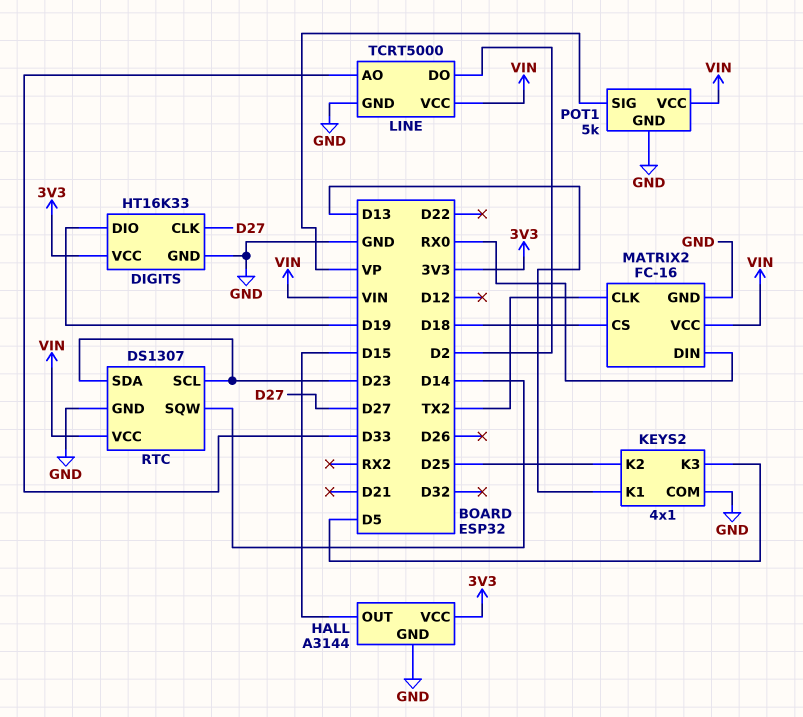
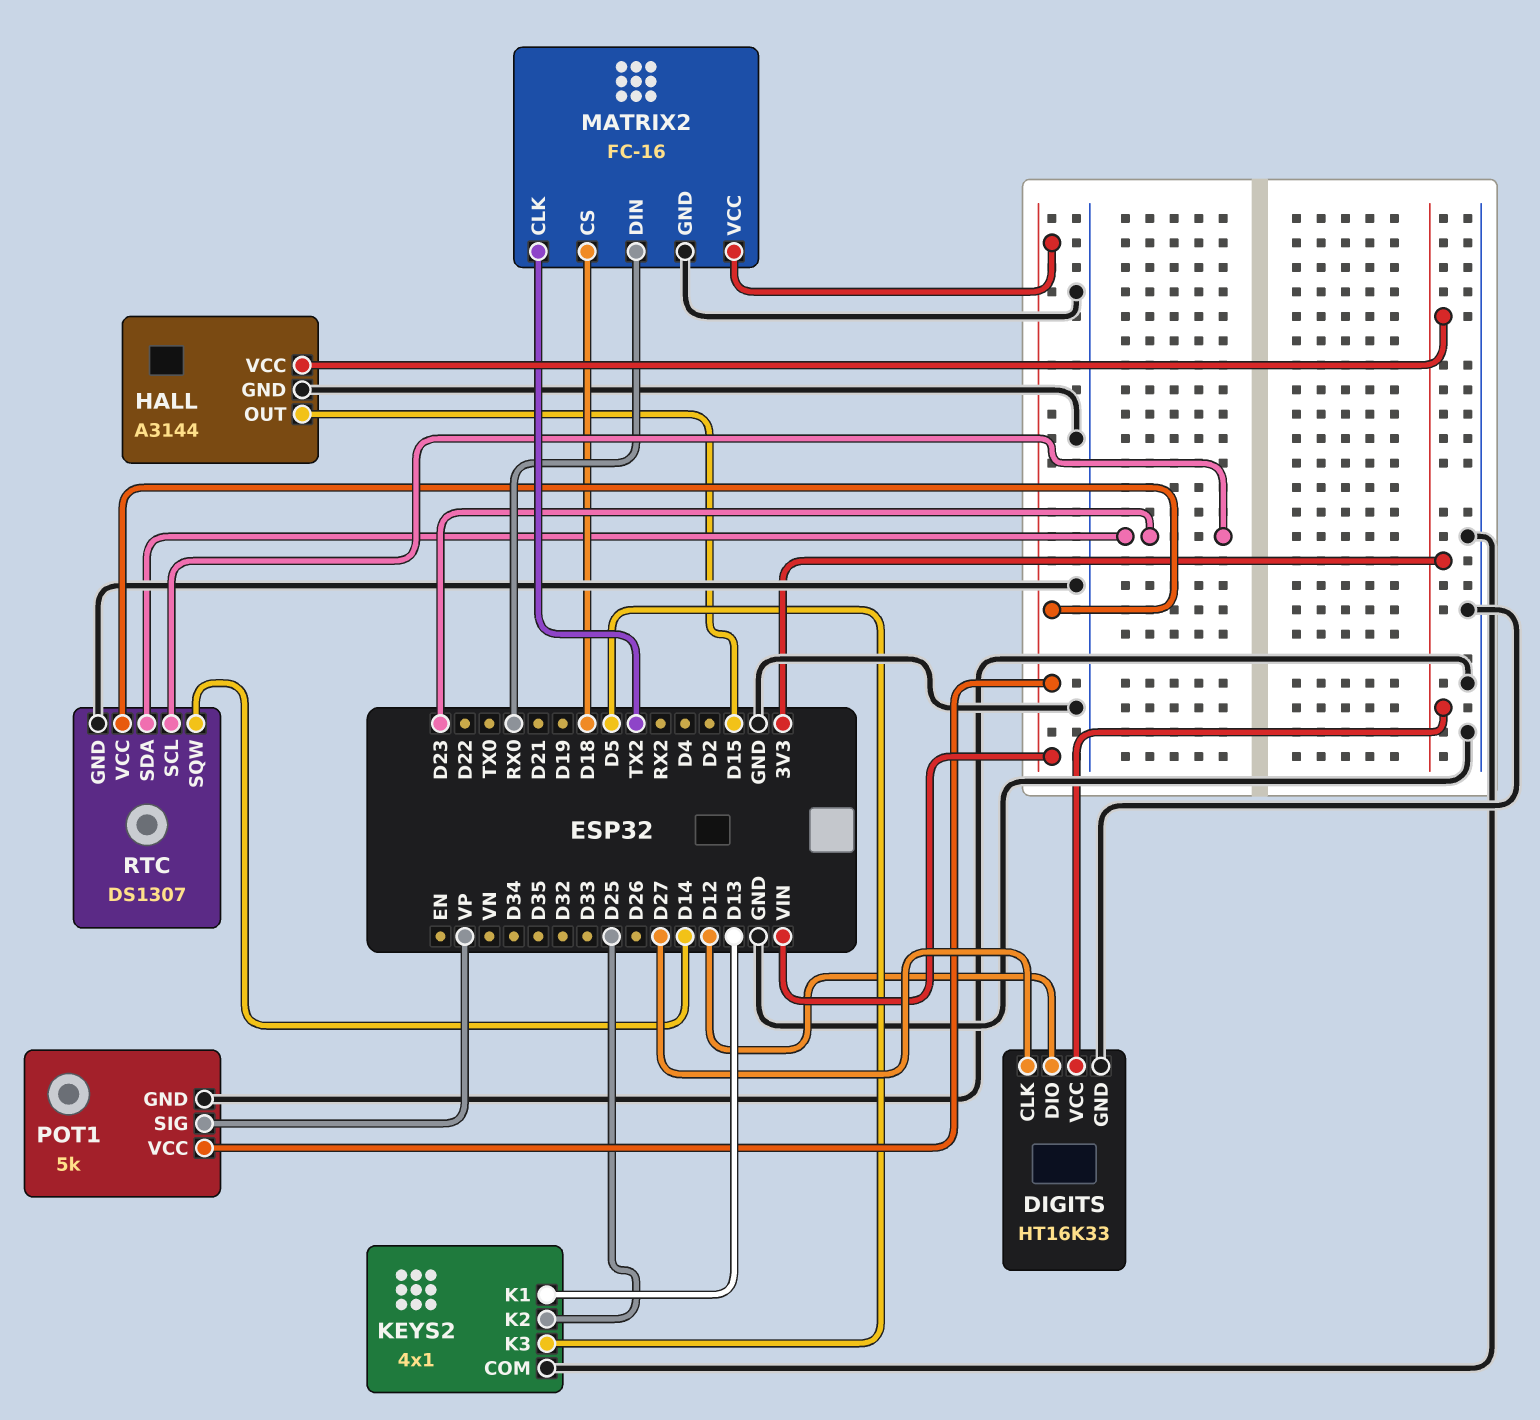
DIGITS pin DIO: D19 -> D12
LINE: TCRT5000 -> none
LINE pin AO: D33 -> none
LINE pin DO: D2 -> none
LINE pin GND: GND -> none
LINE pin VCC: VIN -> none

